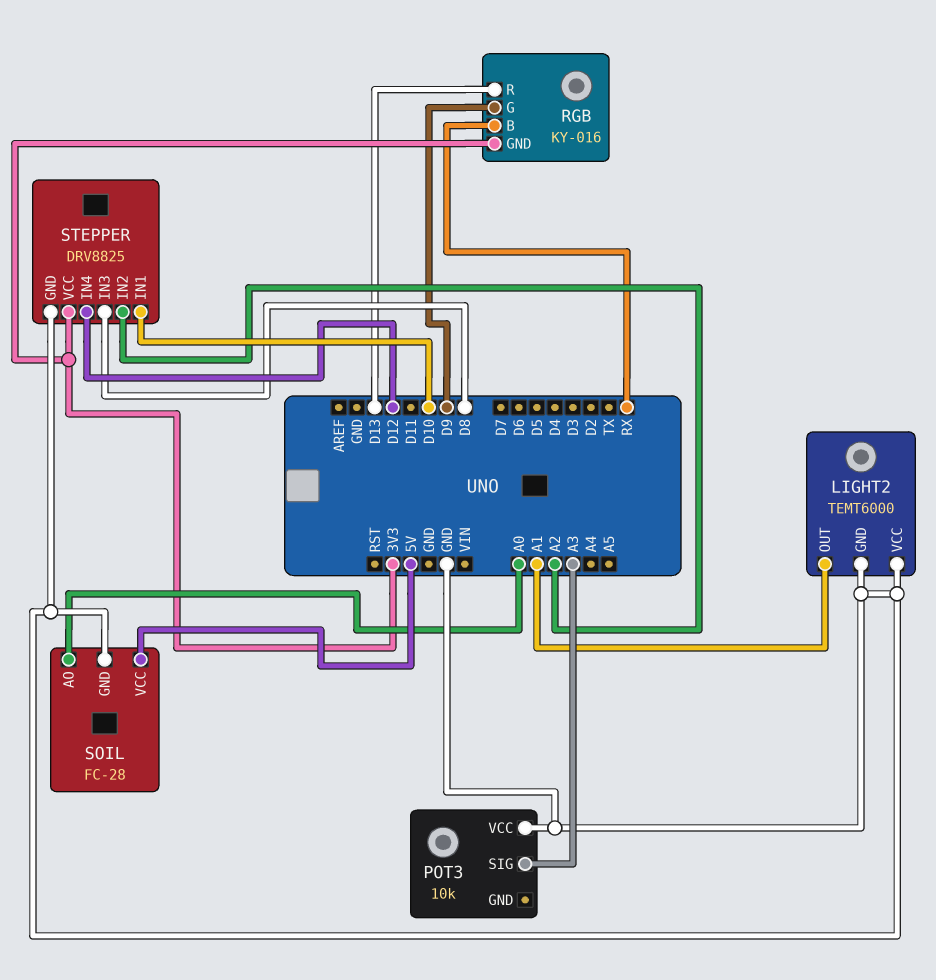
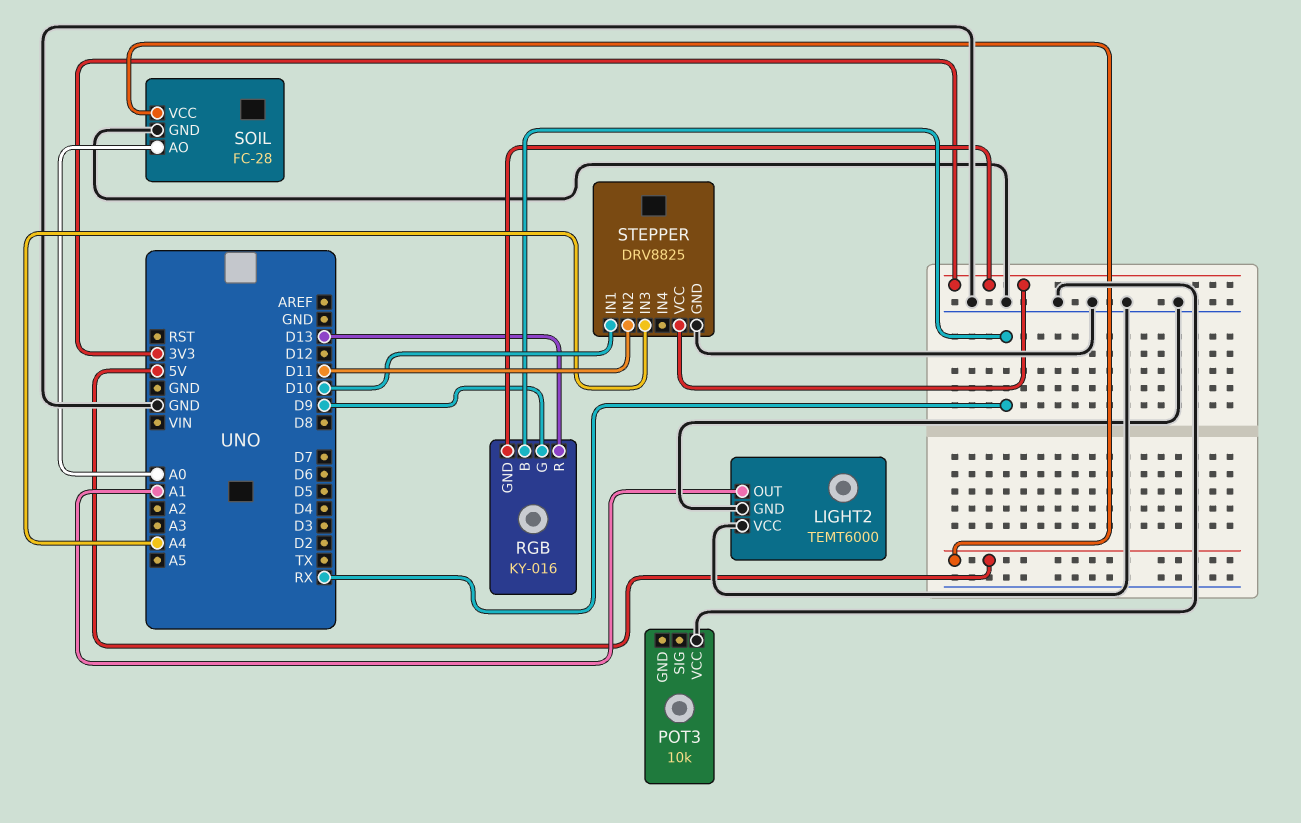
POT3 pin SIG: A3 -> none
STEPPER pin IN2: A2 -> D11
STEPPER pin IN3: D8 -> A4
STEPPER pin IN4: D12 -> none

